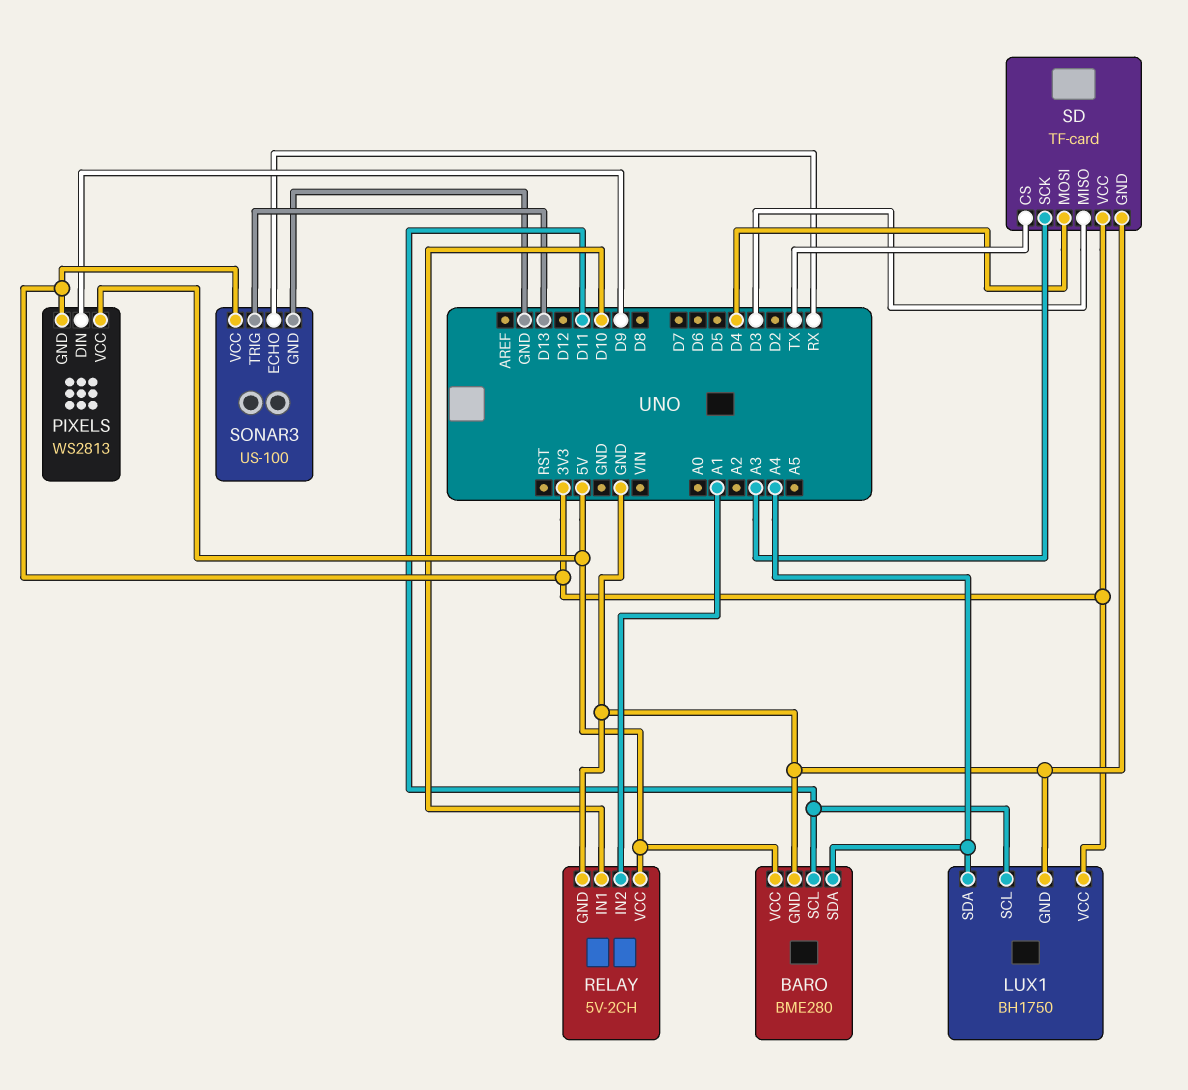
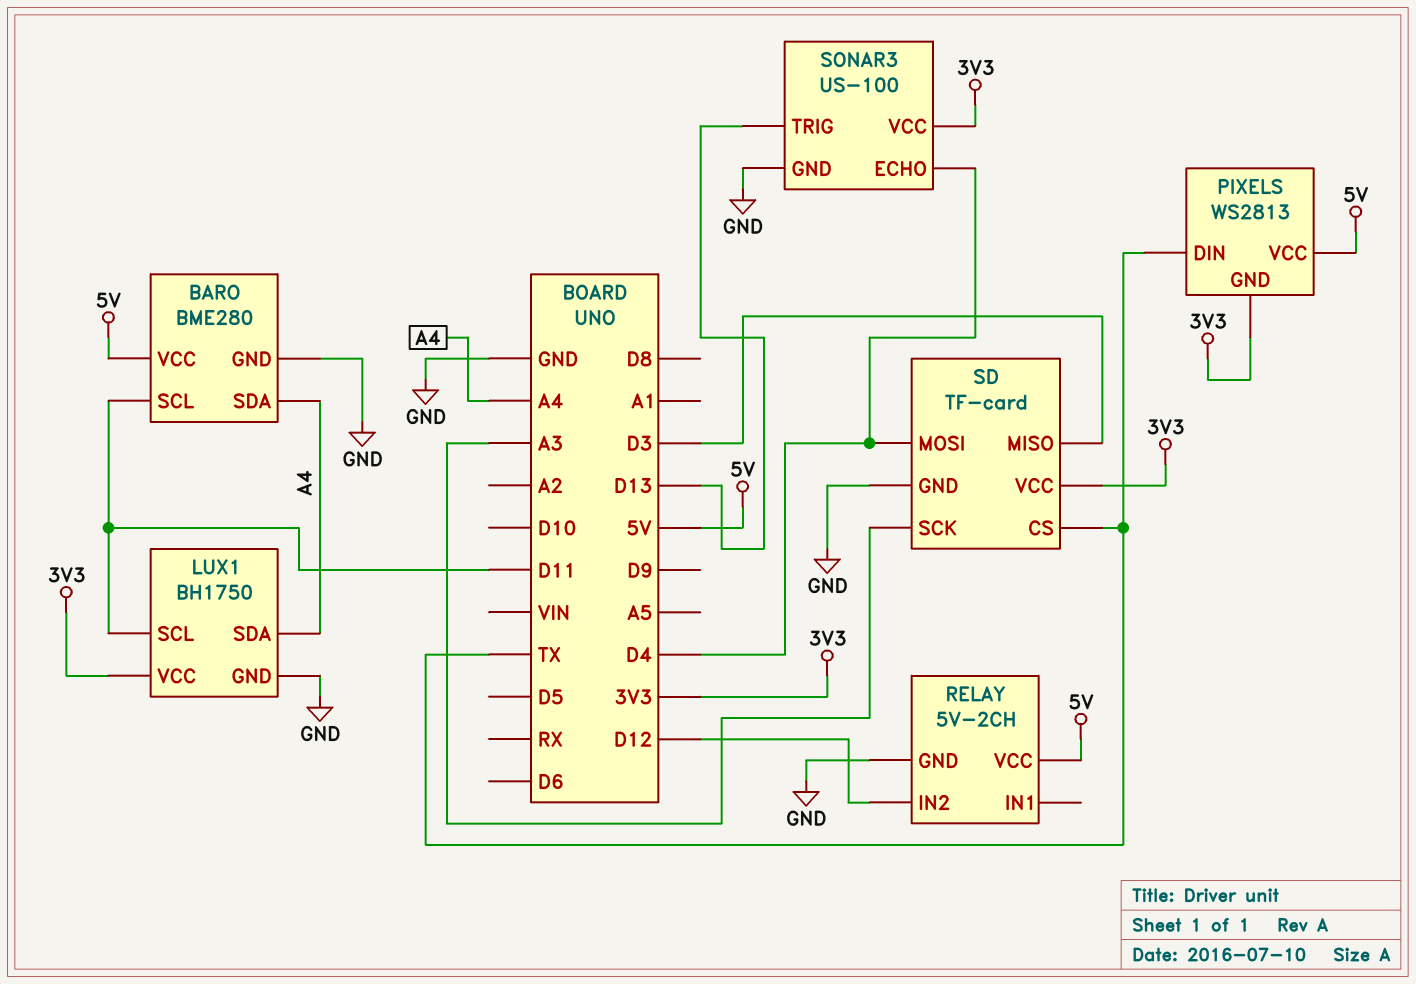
PIXELS pin DIN: D9 -> TX
RELAY pin IN1: D10 -> none
RELAY pin IN2: A1 -> D12
SONAR3 pin ECHO: RX -> D4

